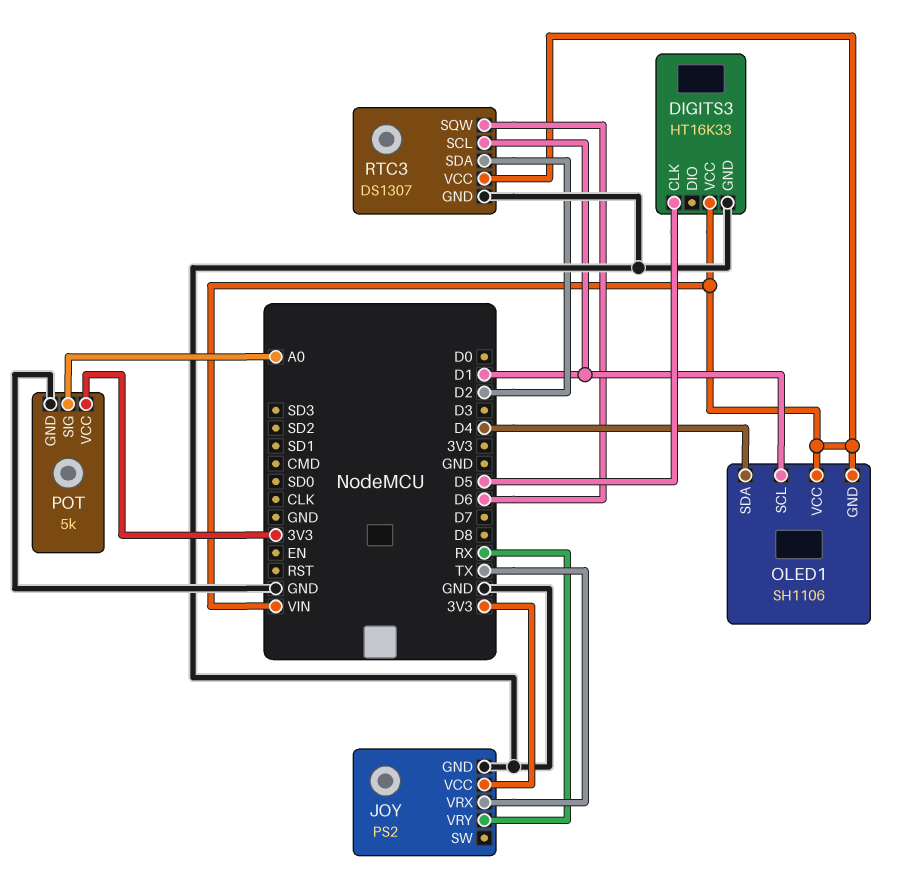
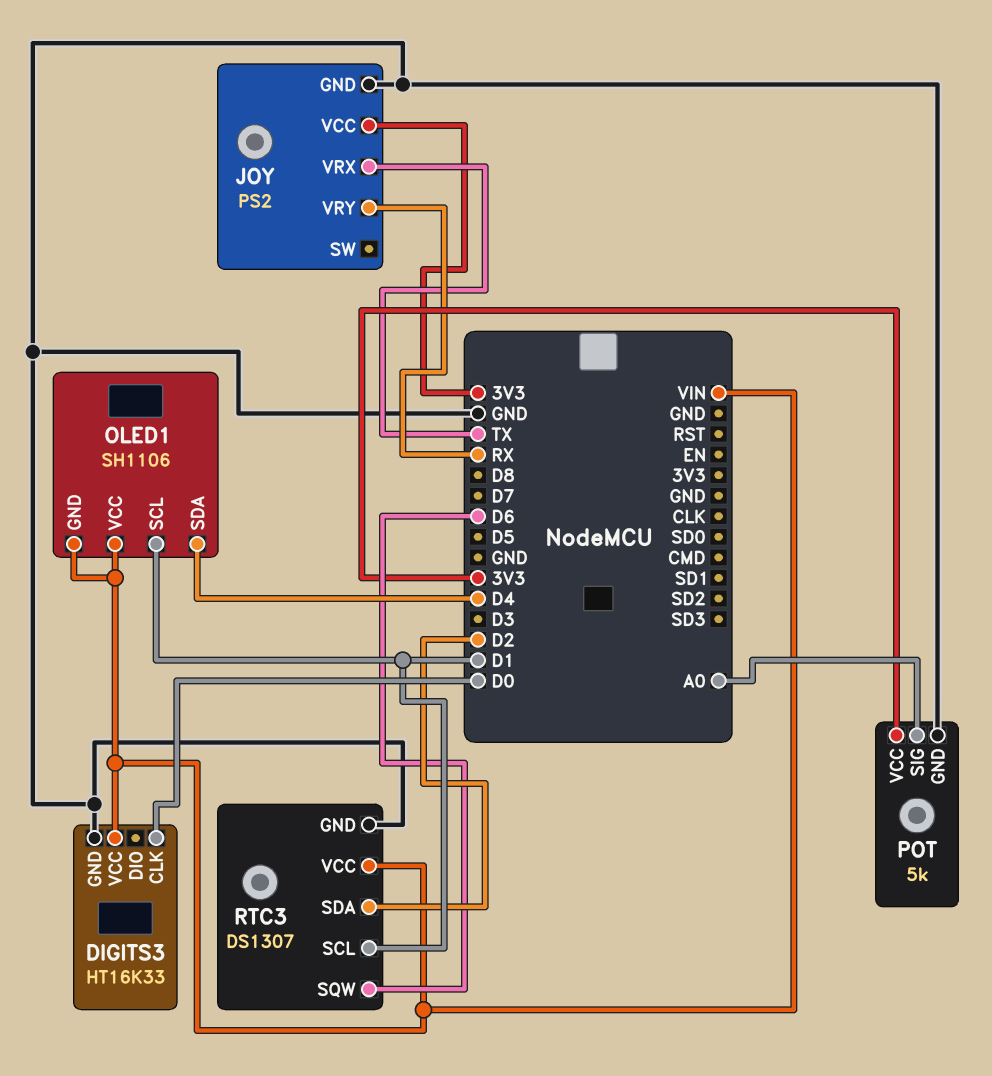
DIGITS3 pin CLK: D5 -> D0

